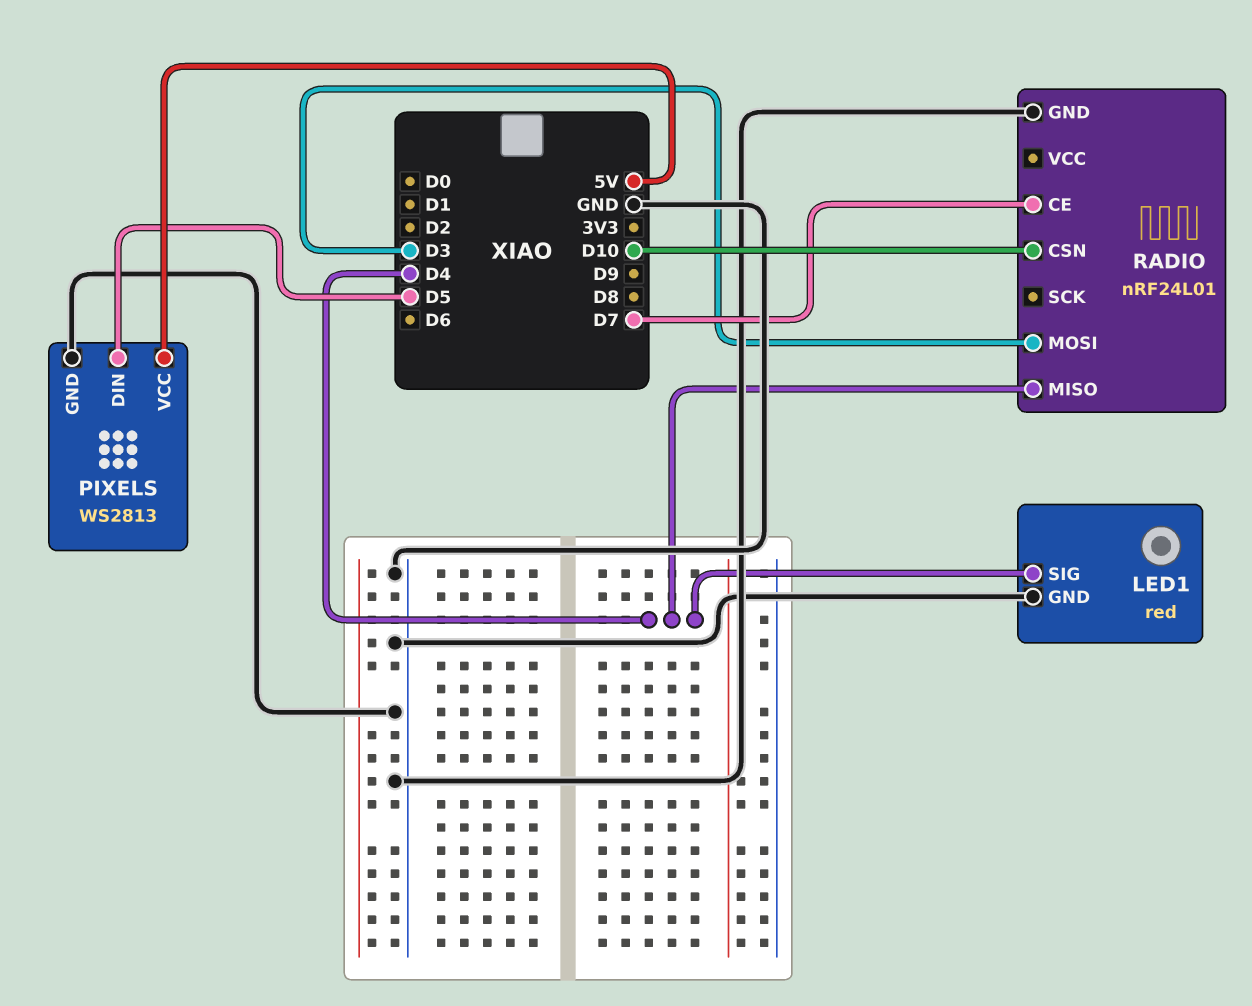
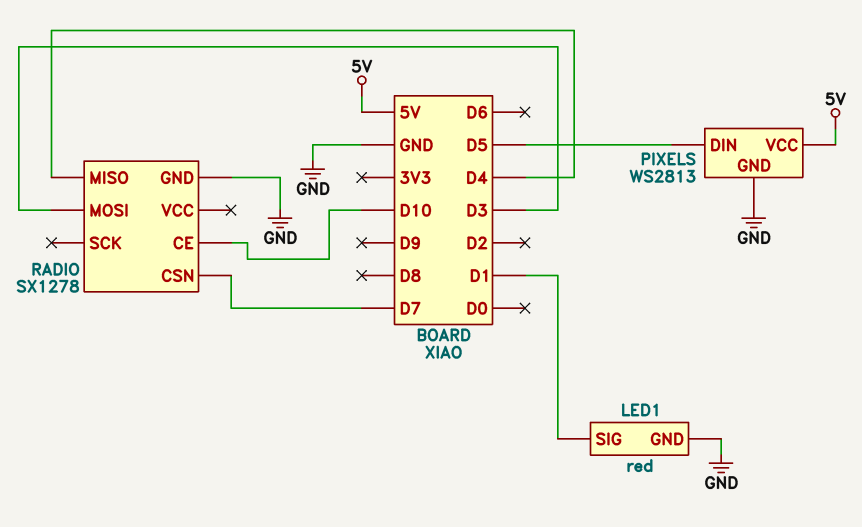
LED1 pin SIG: D4 -> D1
RADIO: nRF24L01 -> SX1278
RADIO pin CE: D7 -> D10
RADIO pin CSN: D10 -> D7

